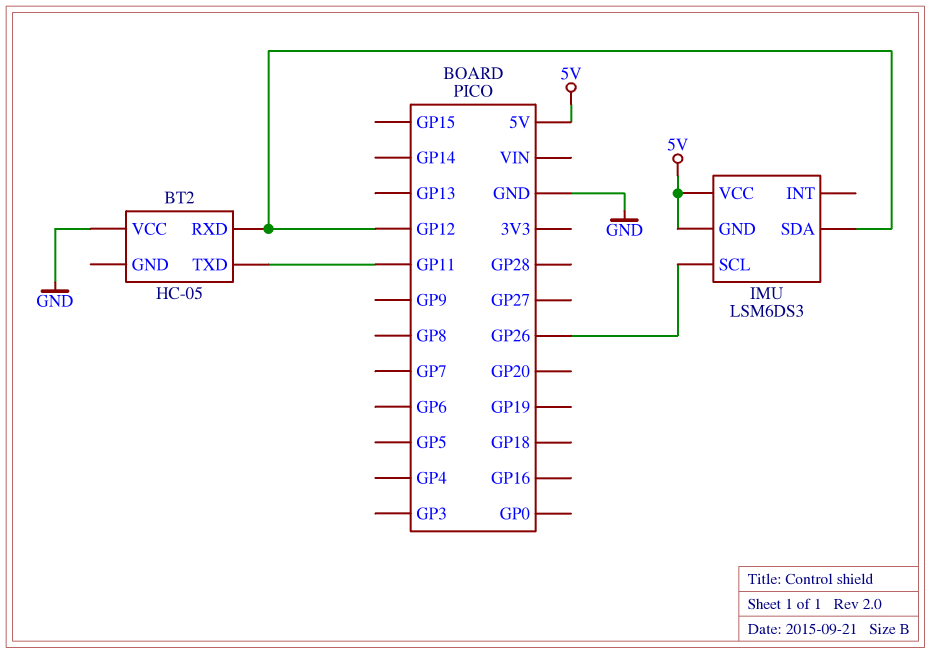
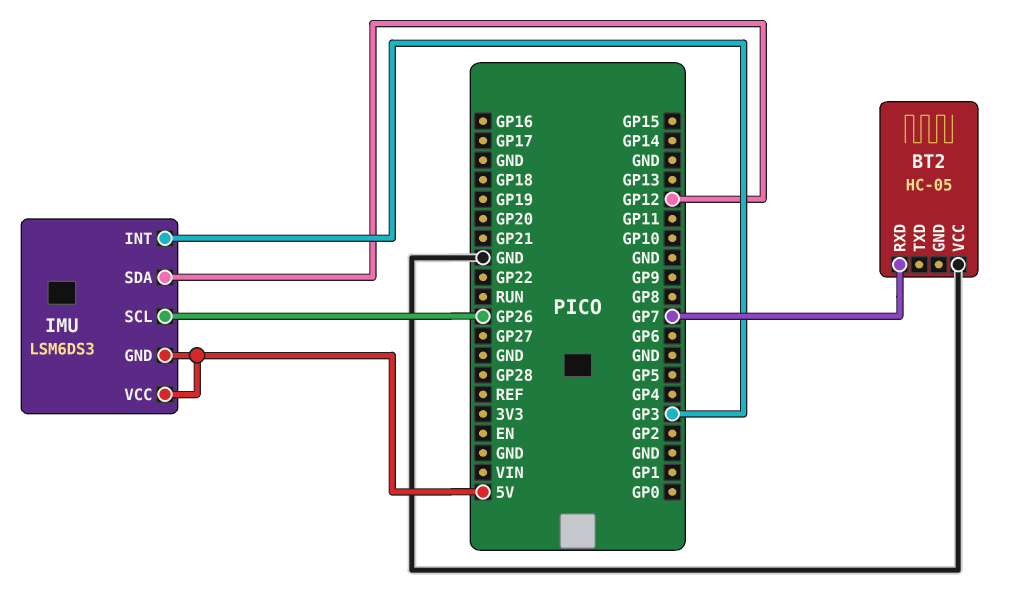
BT2 pin RXD: GP12 -> GP7
BT2 pin TXD: GP11 -> none
IMU pin INT: none -> GP3

